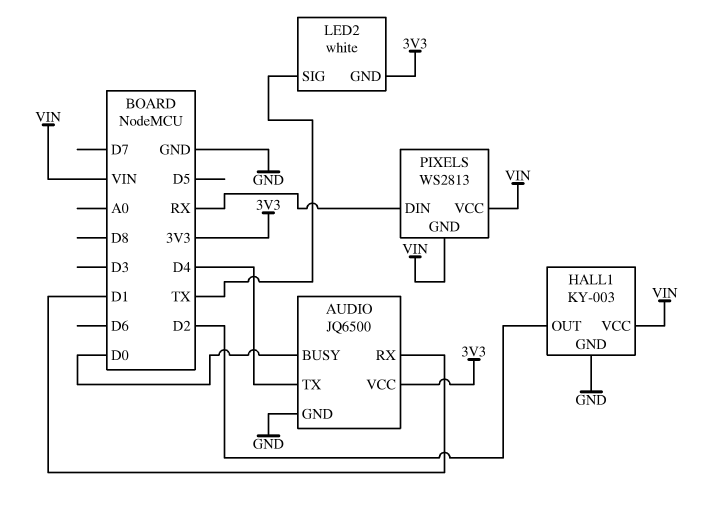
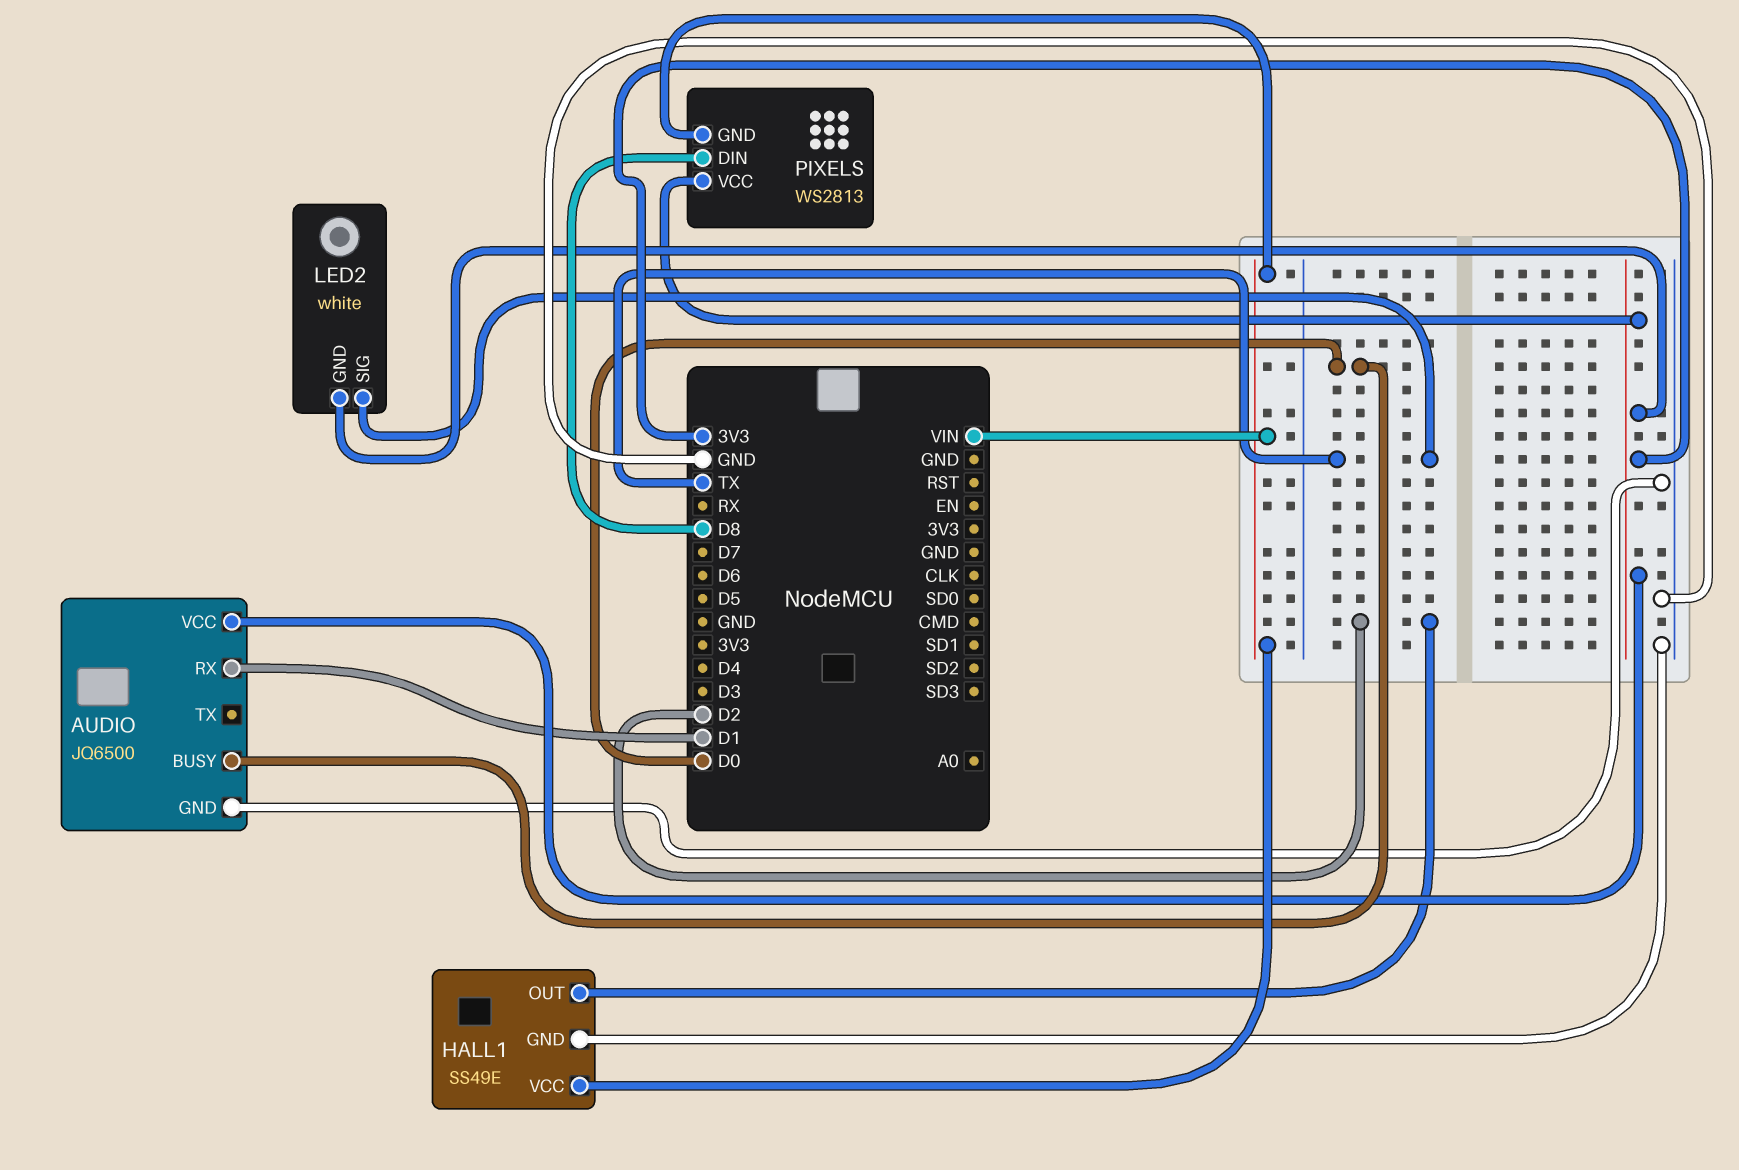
AUDIO pin TX: D4 -> none
HALL1: KY-003 -> SS49E
PIXELS pin DIN: RX -> D8
PIXELS pin VCC: VIN -> 3V3

